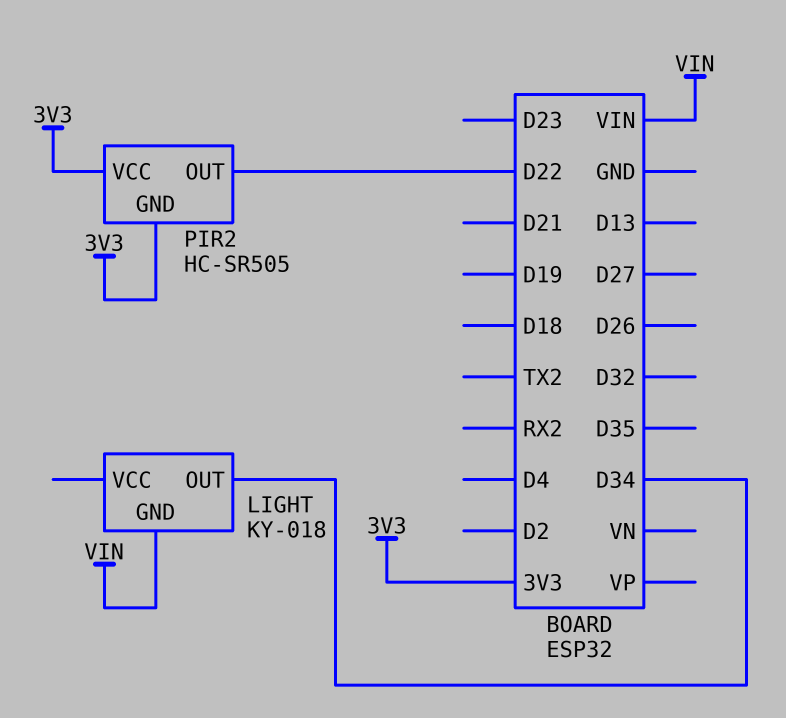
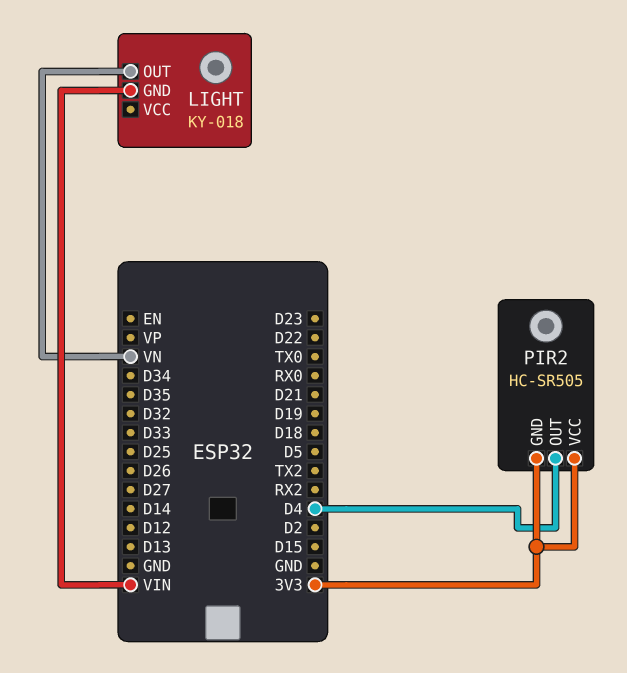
LIGHT pin OUT: D34 -> VN
PIR2 pin OUT: D22 -> D4

